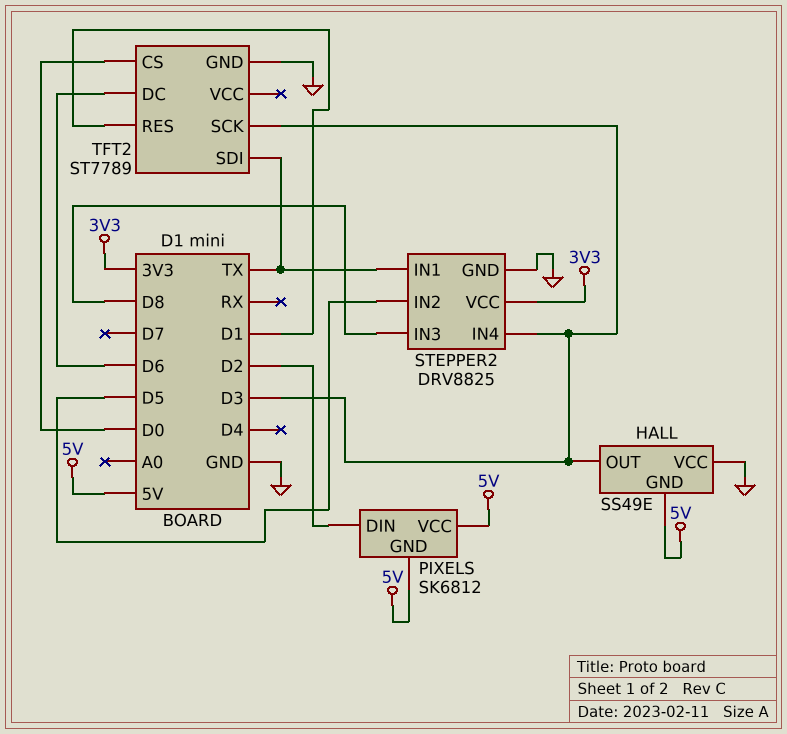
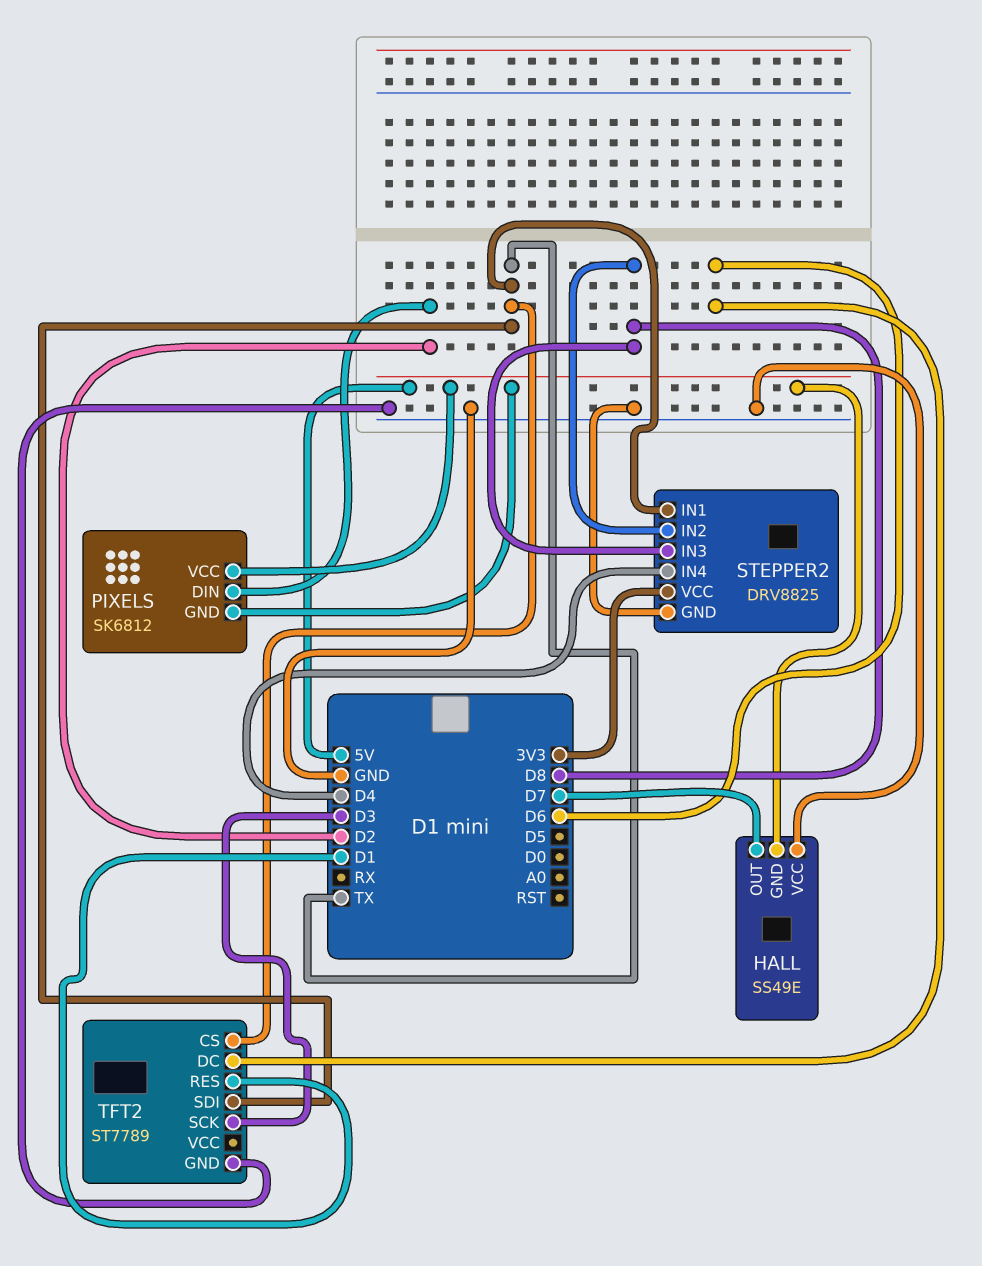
HALL pin OUT: D3 -> D7
STEPPER2 pin IN2: D5 -> D8
STEPPER2 pin IN4: D3 -> D4
TFT2 pin CS: D0 -> TX

